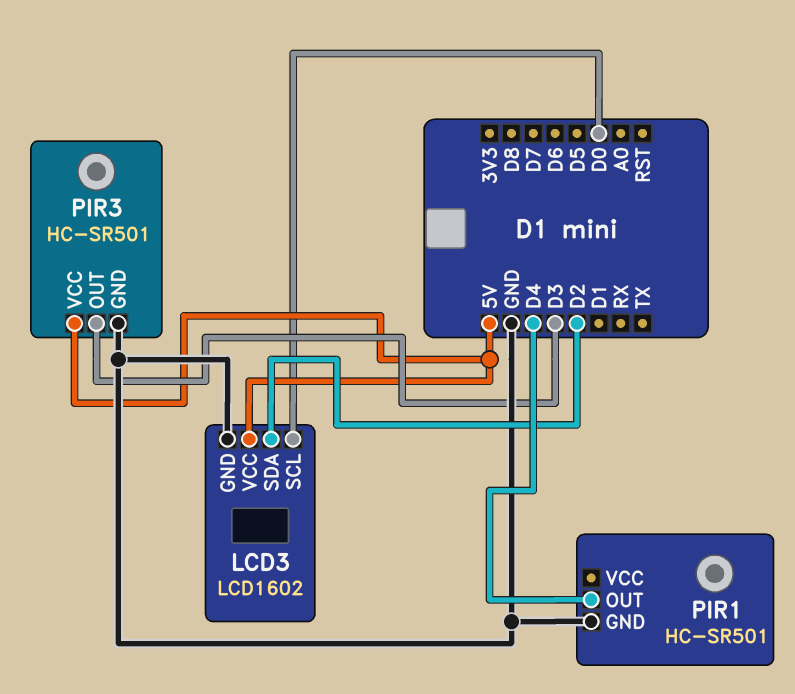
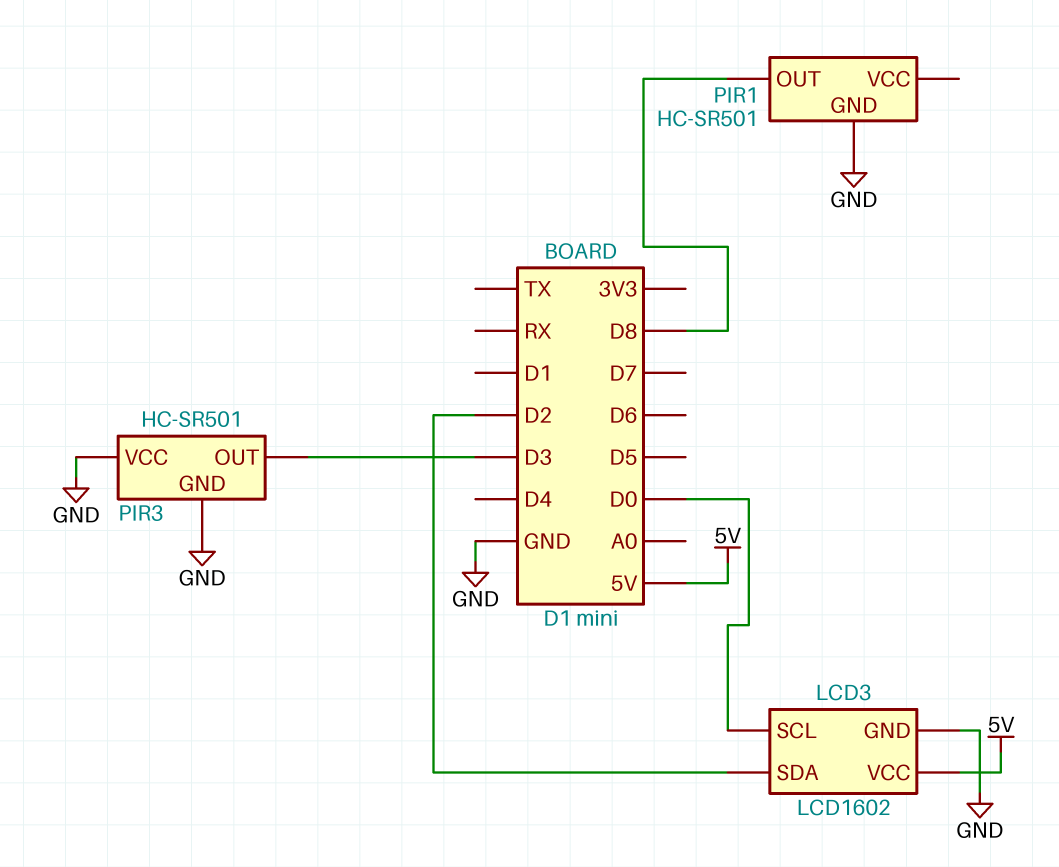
PIR1 pin OUT: D4 -> D8
PIR3 pin VCC: 5V -> GND

